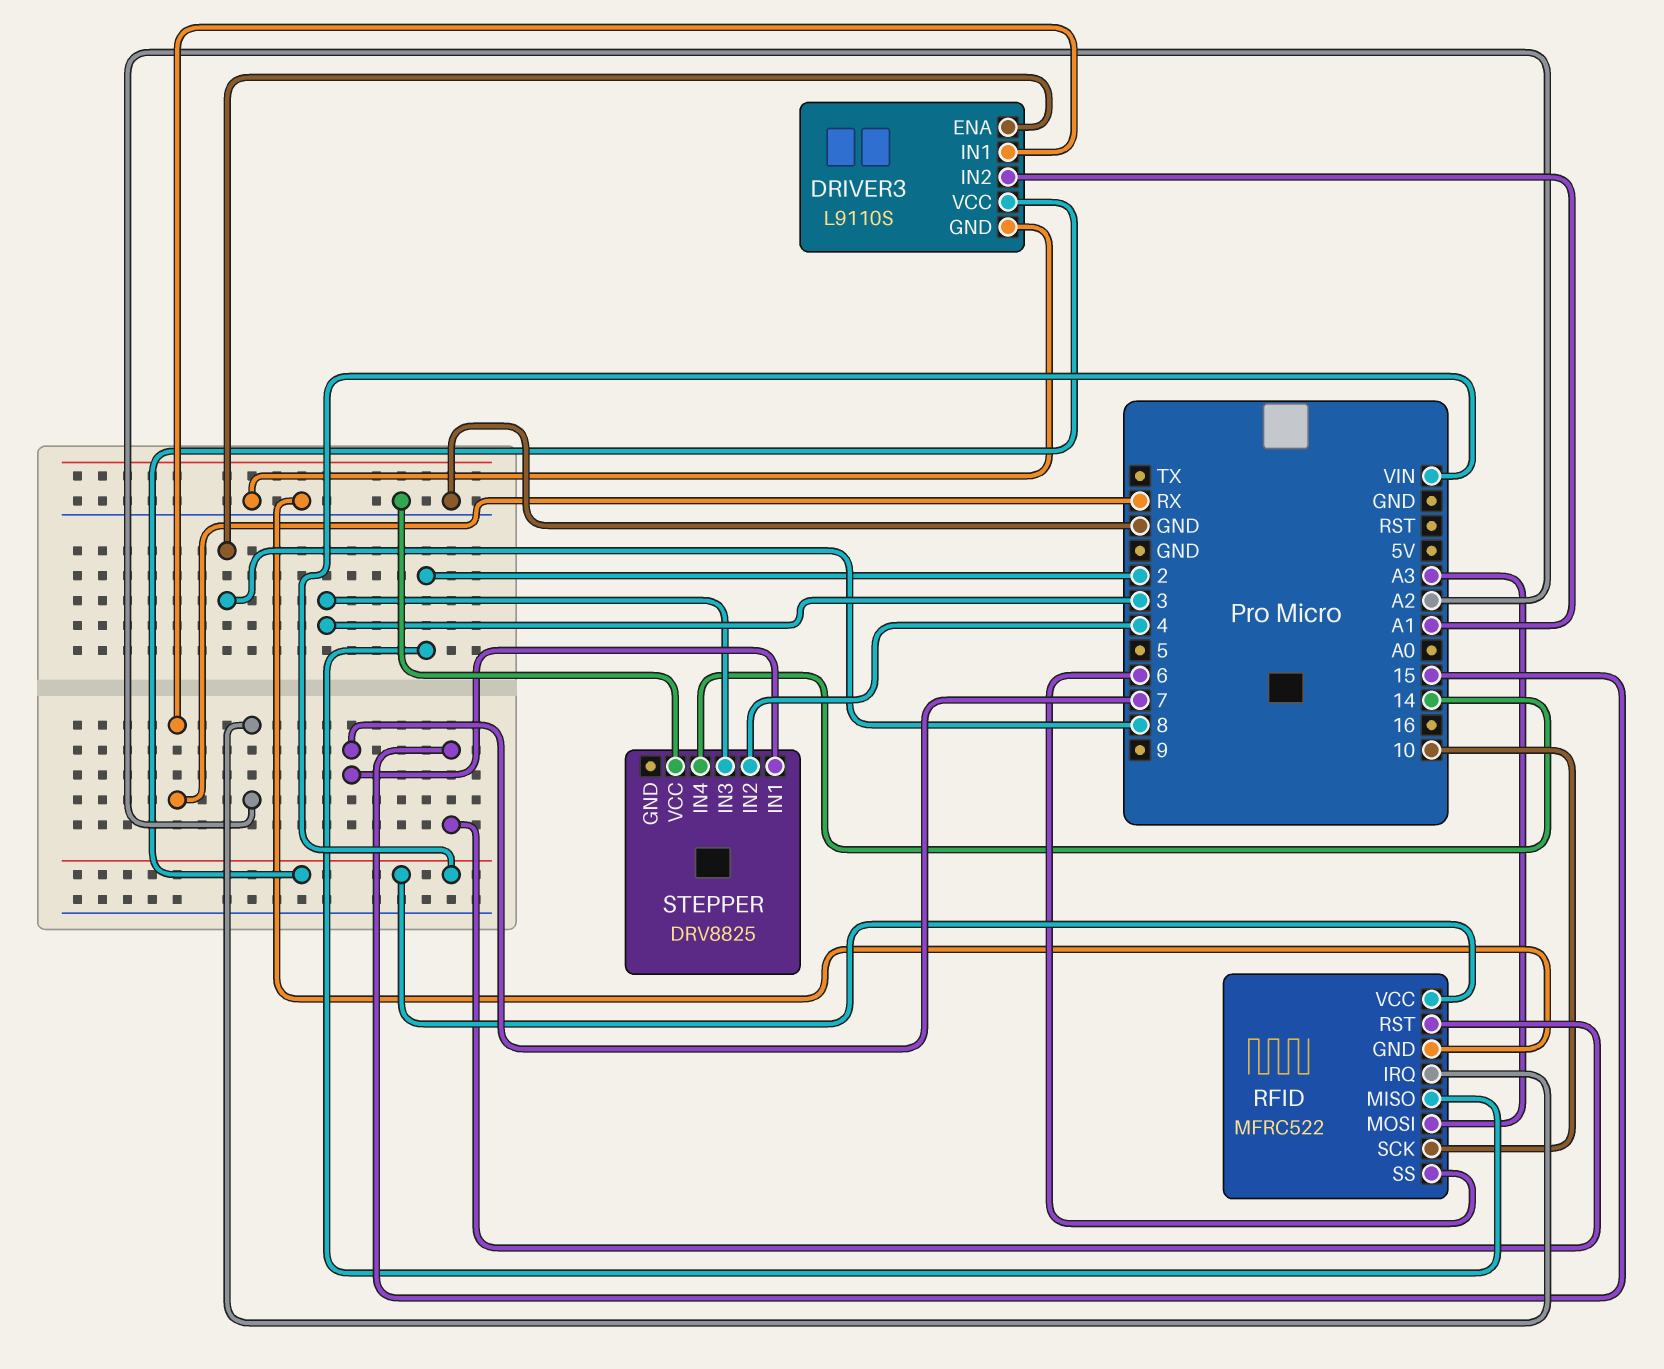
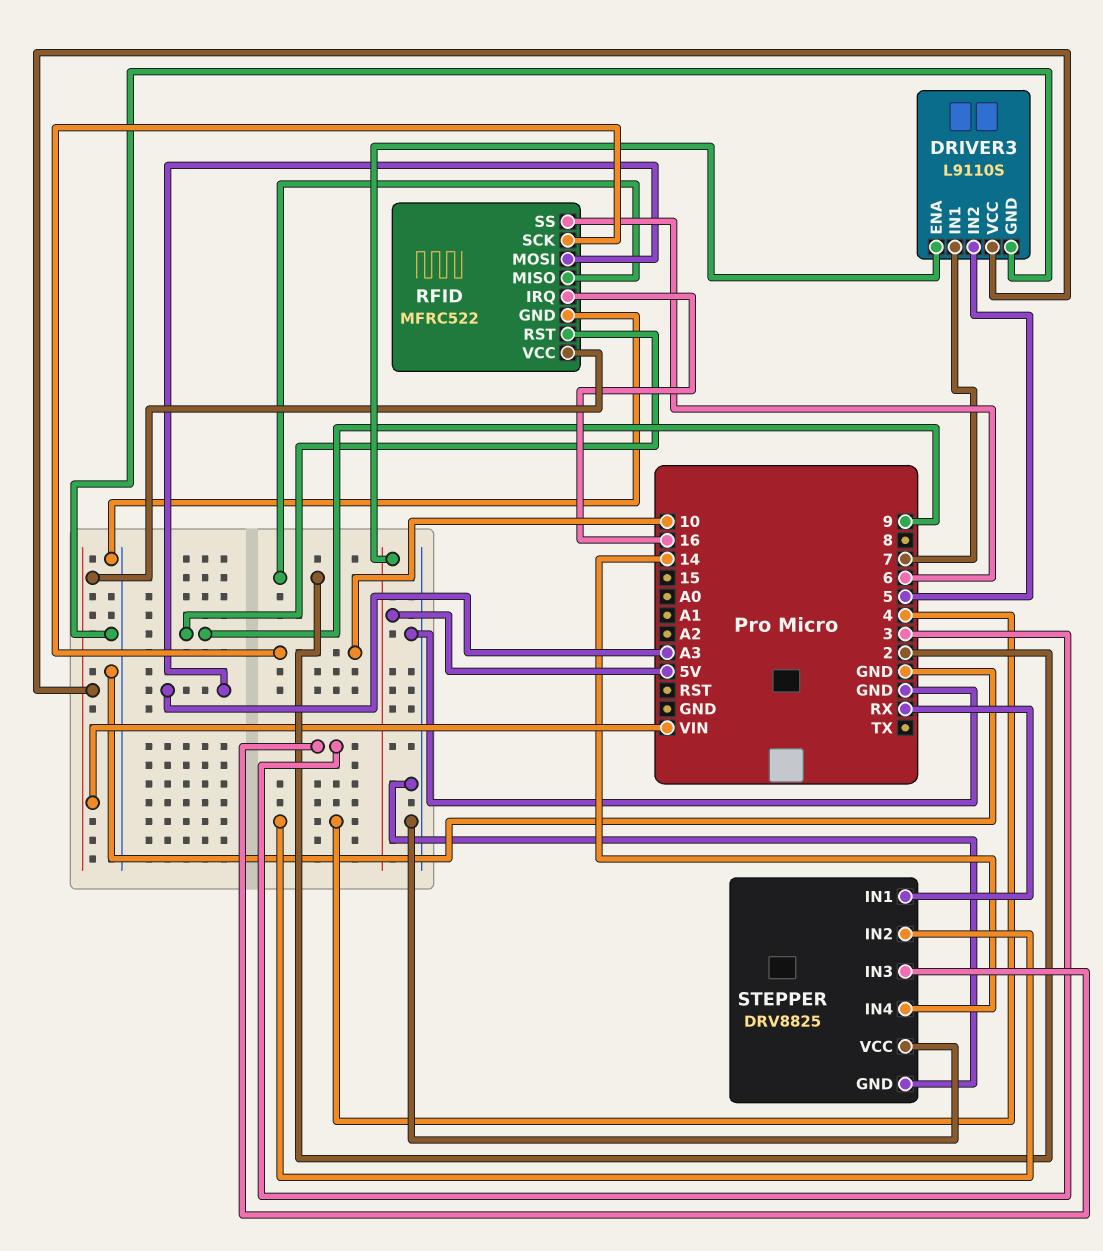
DRIVER3 pin ENA: 8 -> 5V
DRIVER3 pin IN1: RX -> 7
DRIVER3 pin IN2: A1 -> 5
RFID pin IRQ: A2 -> 16
RFID pin RST: 15 -> 9
STEPPER pin GND: none -> GND
STEPPER pin IN1: 7 -> RX

